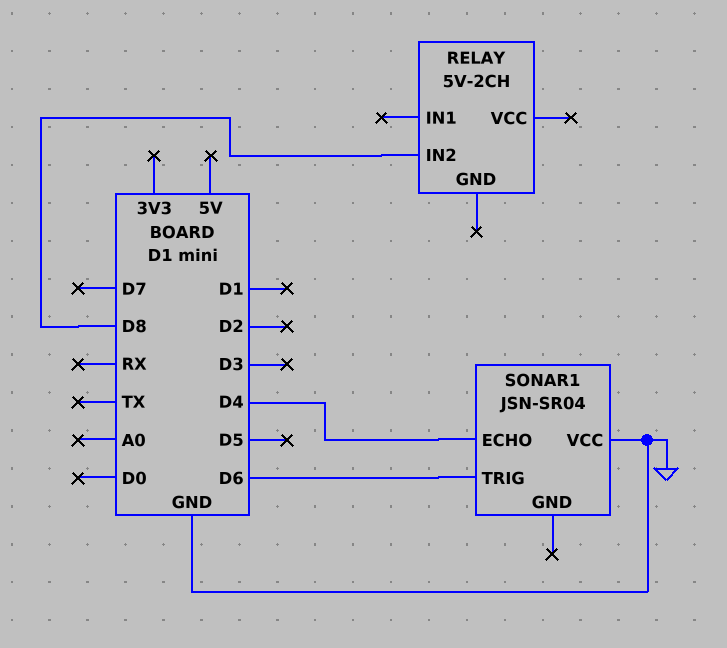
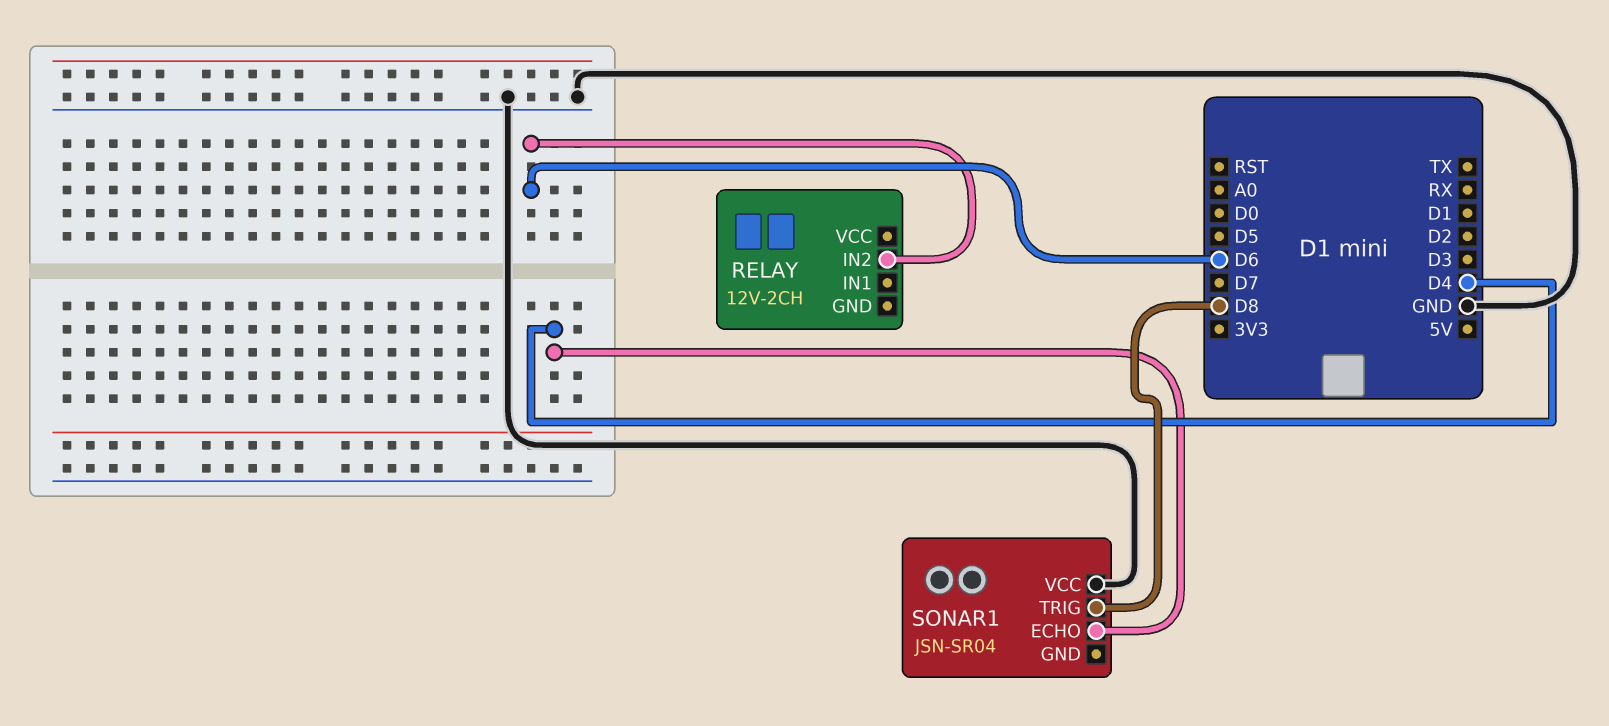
RELAY: 5V-2CH -> 12V-2CH
RELAY pin IN2: D8 -> D6
SONAR1 pin TRIG: D6 -> D8

